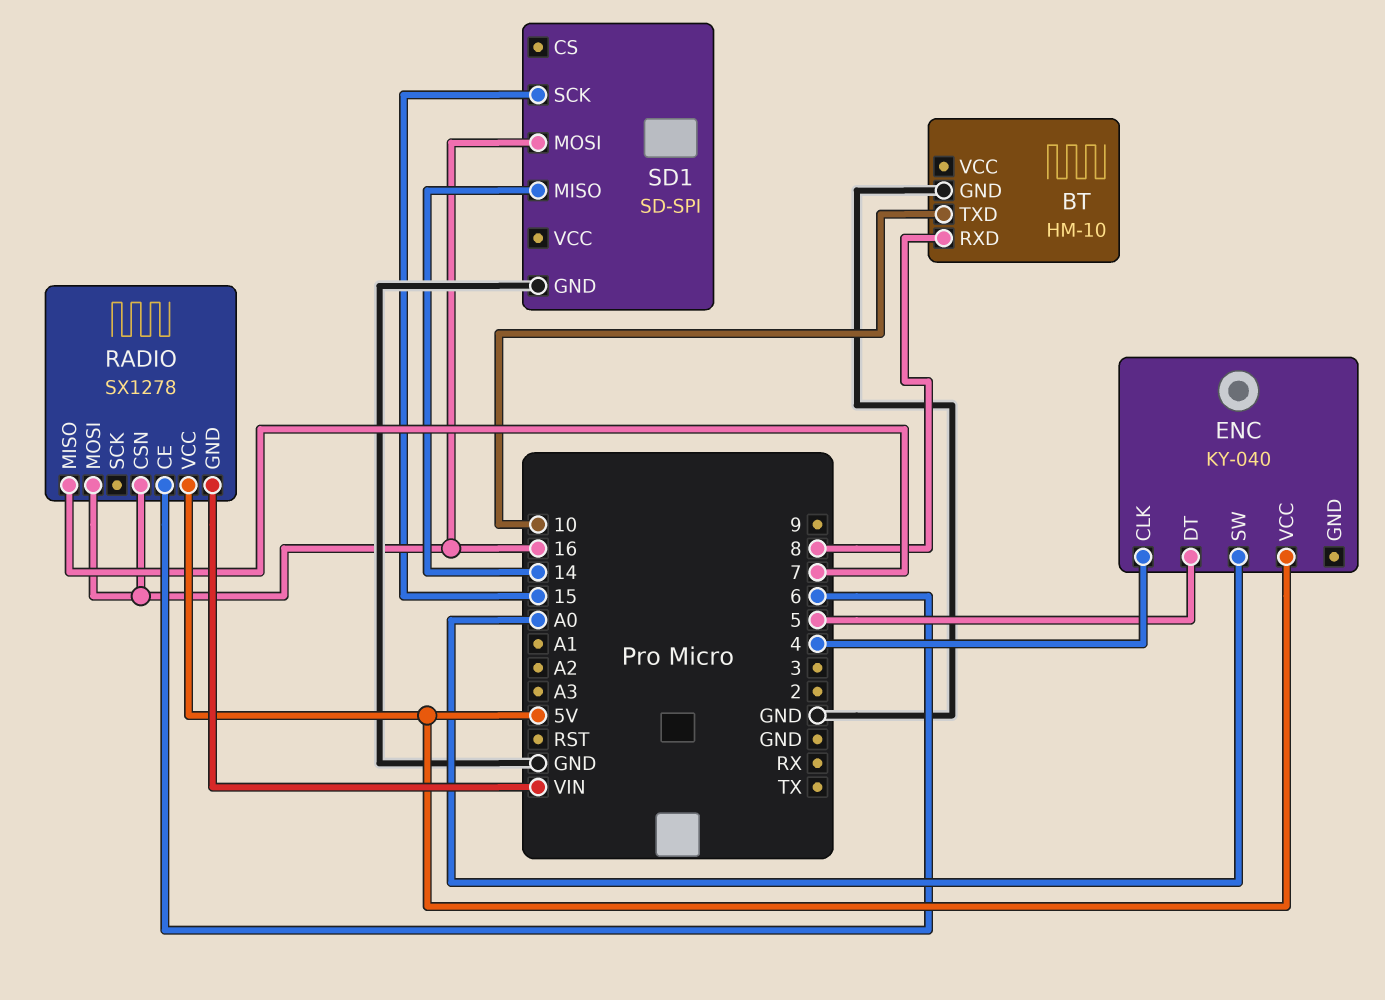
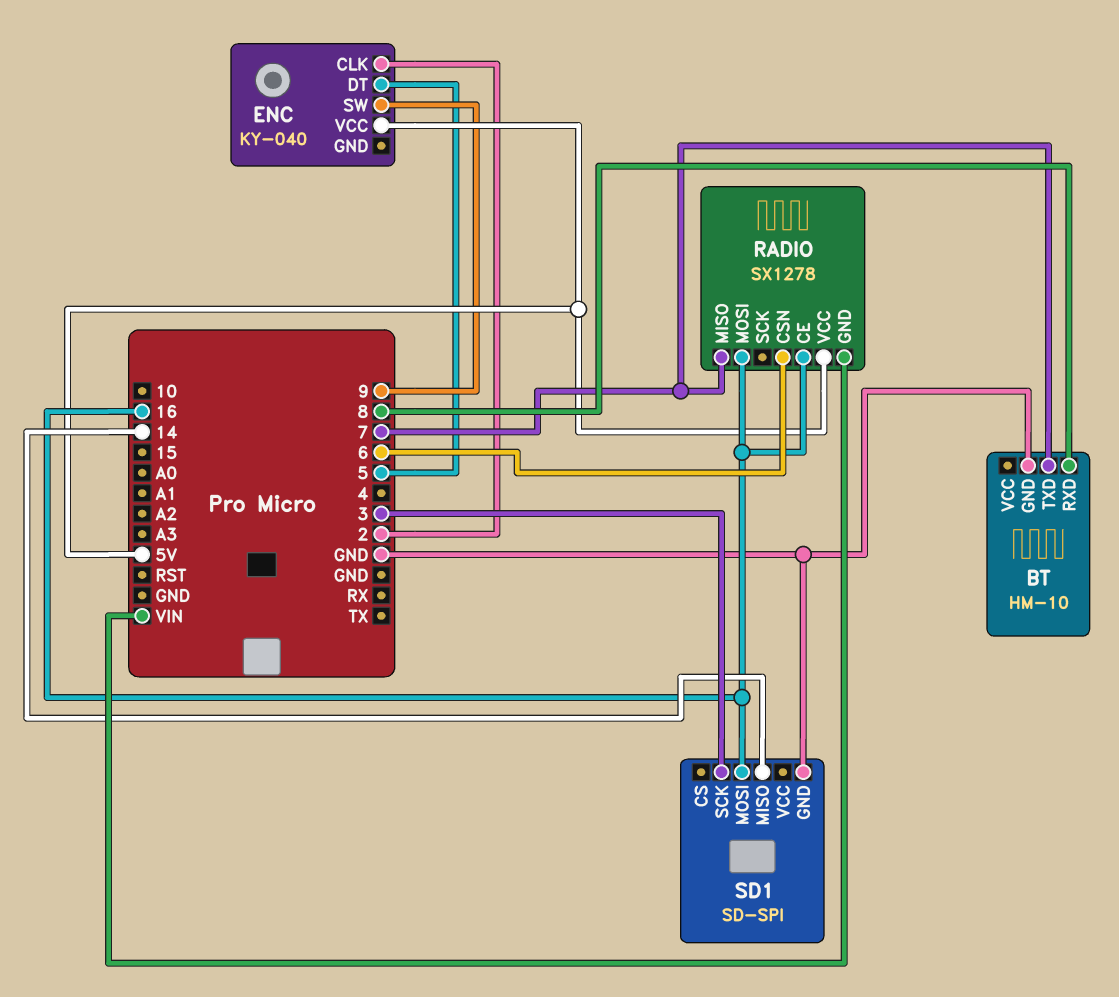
BT pin TXD: 10 -> 7
ENC pin CLK: 4 -> 2
ENC pin SW: A0 -> 9
RADIO pin CE: 6 -> 16
RADIO pin CSN: 16 -> 6
SD1 pin SCK: 15 -> 3

